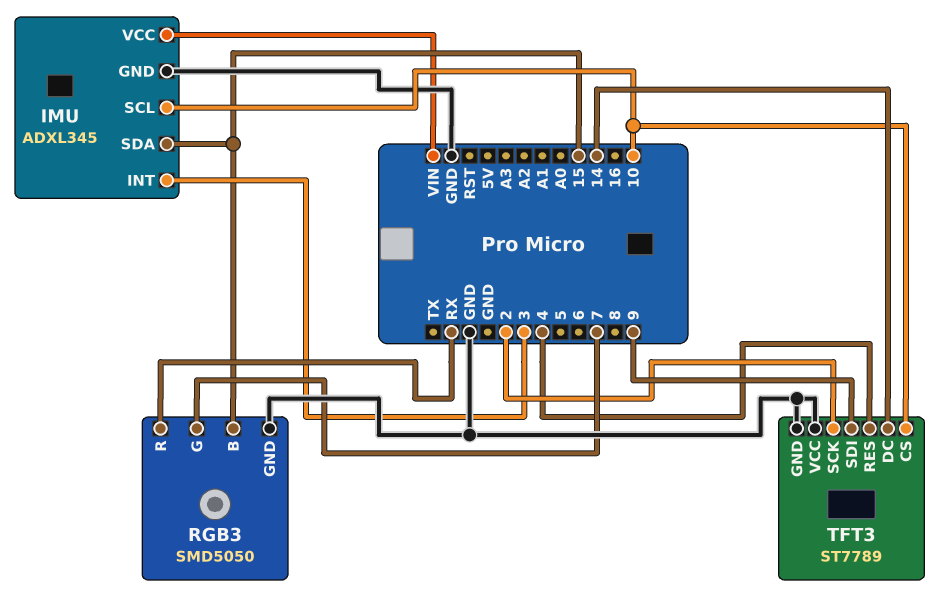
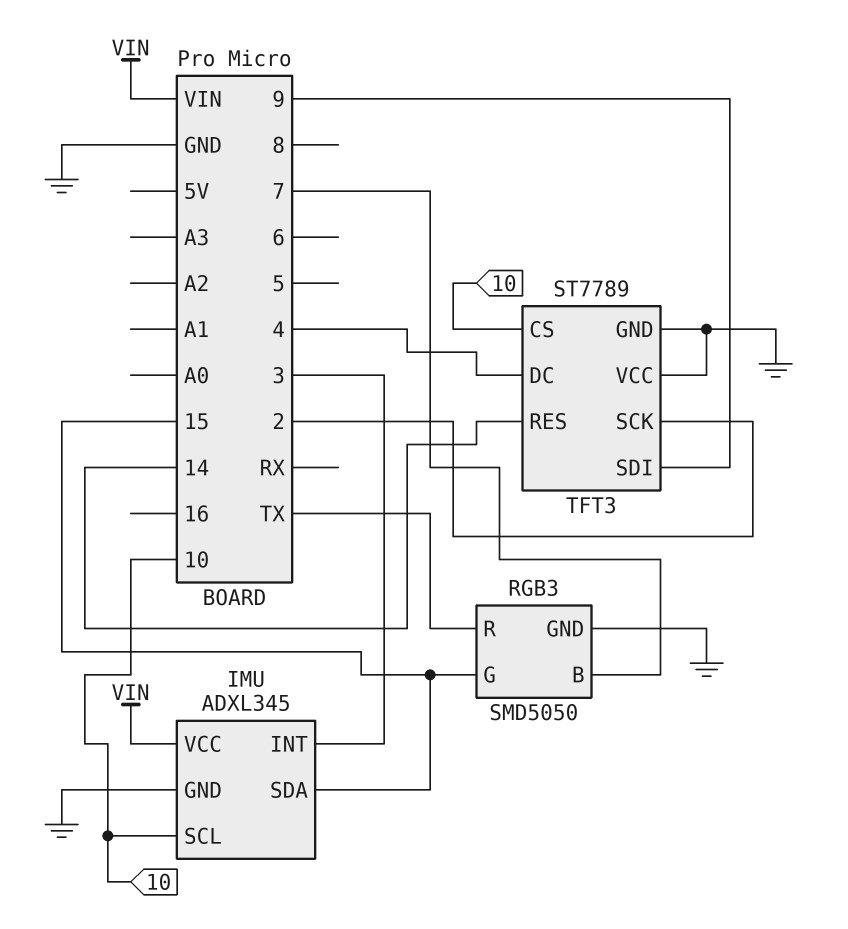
RGB3 pin B: 15 -> 7
RGB3 pin G: 7 -> 15
RGB3 pin R: RX -> TX
TFT3 pin DC: 14 -> 4
TFT3 pin RES: 4 -> 14

